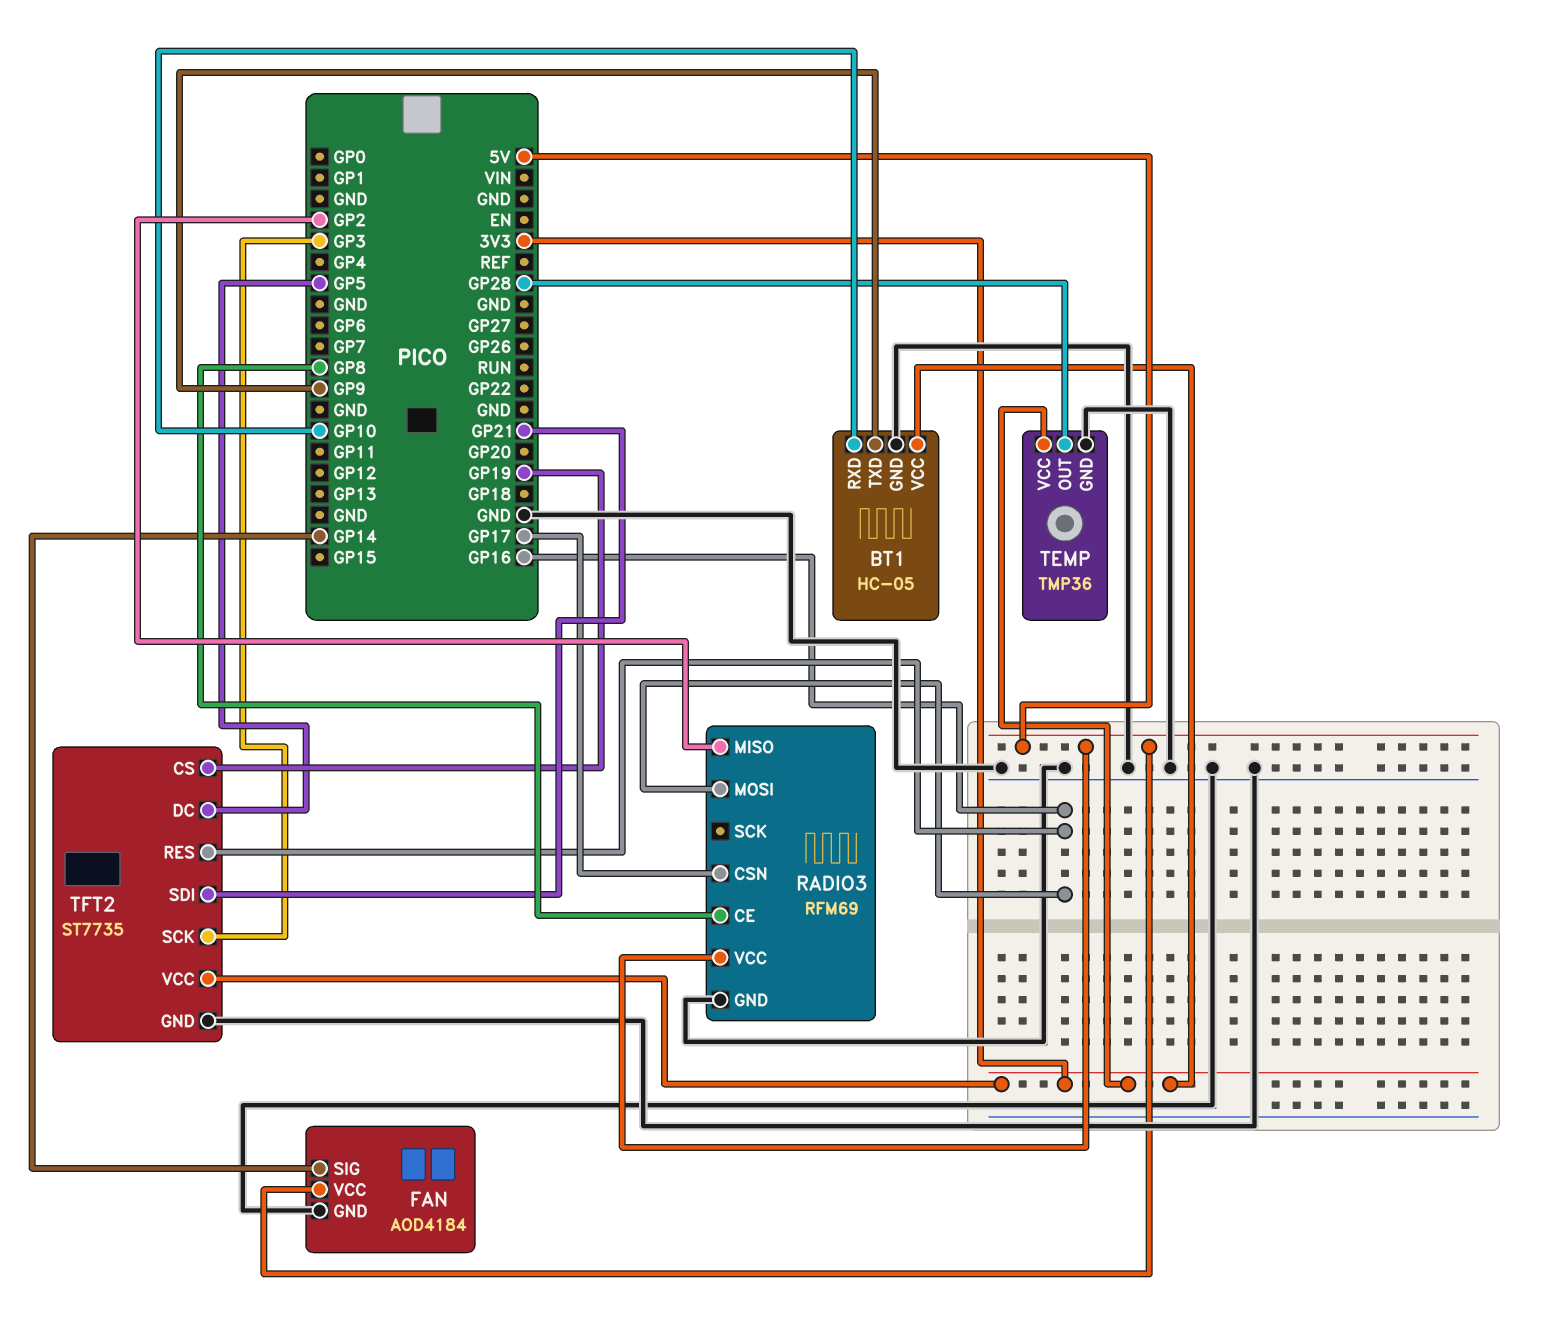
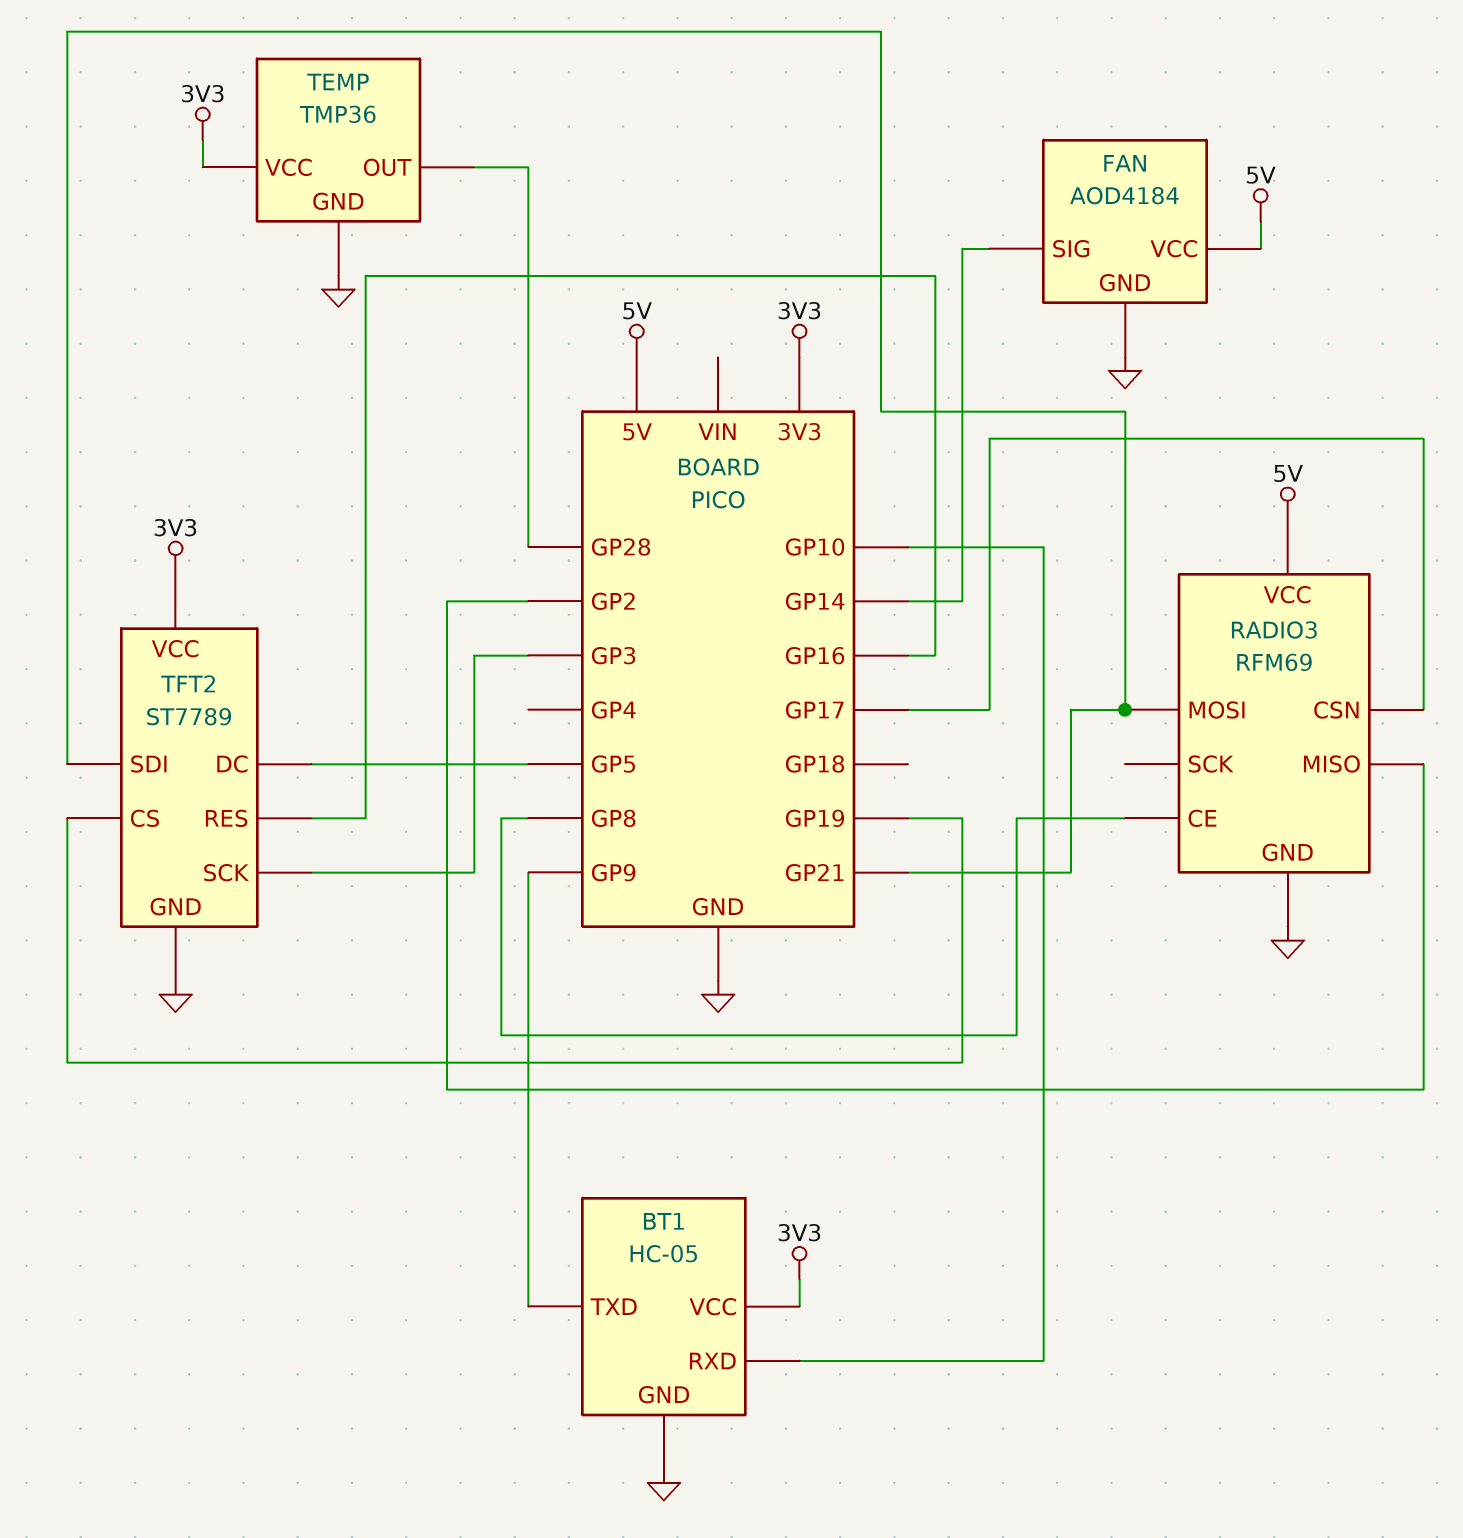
RADIO3 pin MOSI: GP16 -> GP21
TFT2: ST7735 -> ST7789

